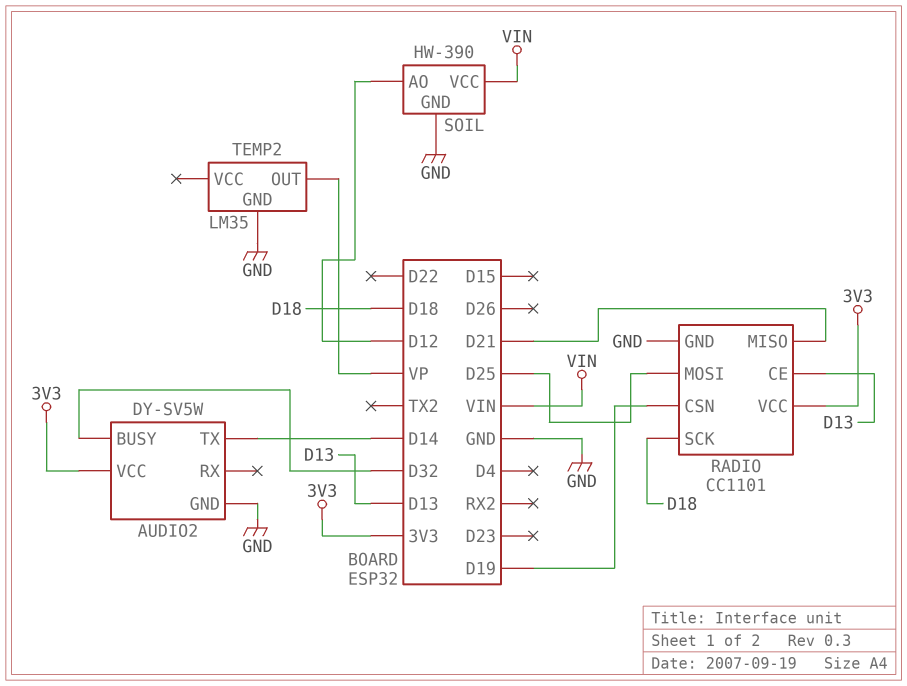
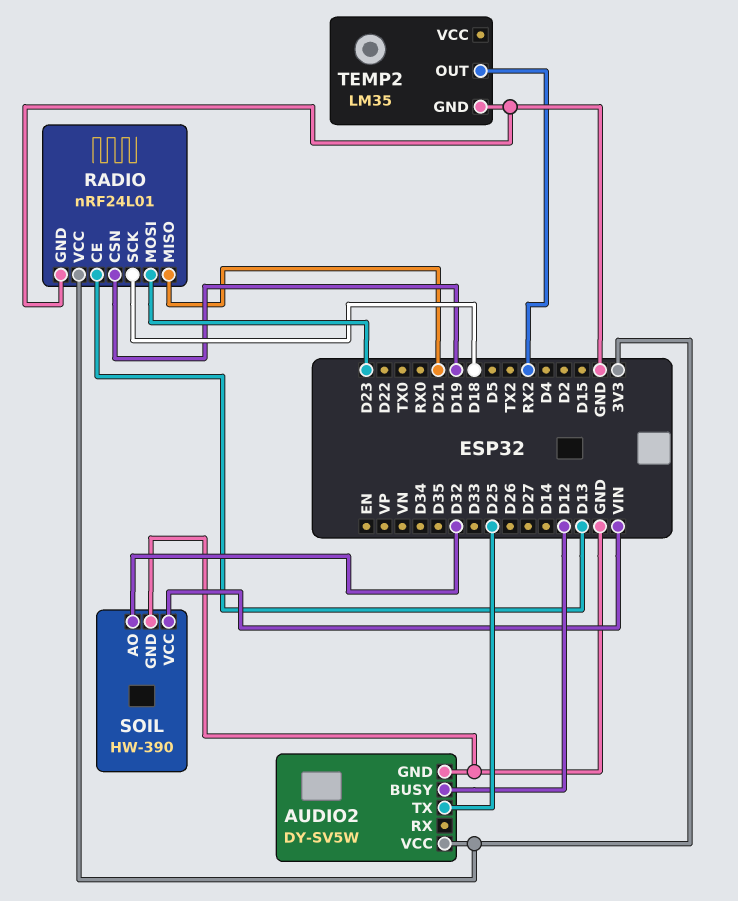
AUDIO2 pin BUSY: D32 -> D12
AUDIO2 pin TX: D14 -> D25
RADIO: CC1101 -> nRF24L01
RADIO pin MOSI: D25 -> D23
SOIL pin AO: D12 -> D32
TEMP2 pin OUT: VP -> RX2

